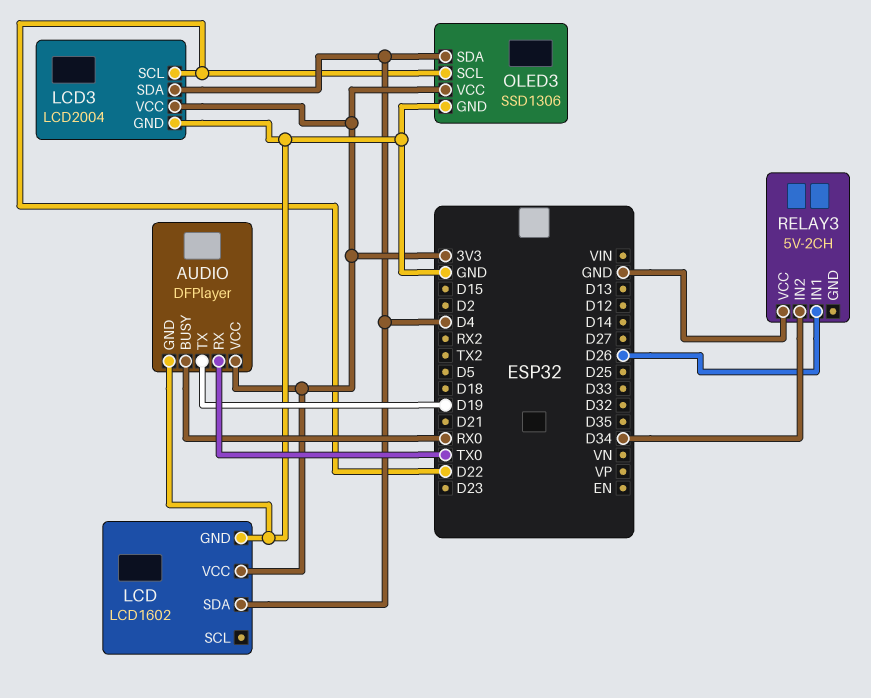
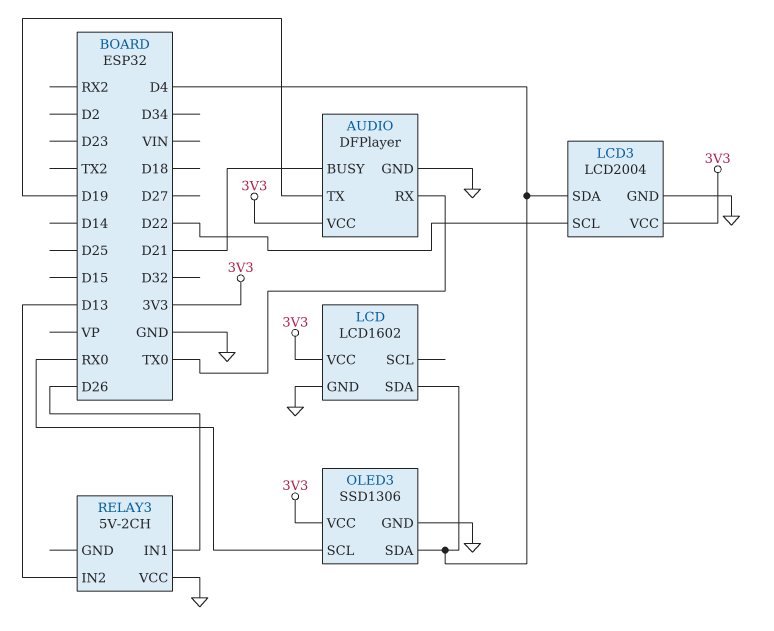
AUDIO pin BUSY: RX0 -> D21
OLED3 pin SCL: D22 -> RX0
RELAY3 pin IN2: D34 -> D13

